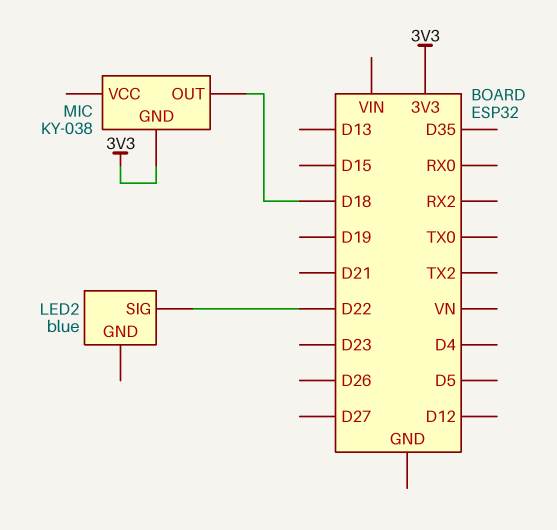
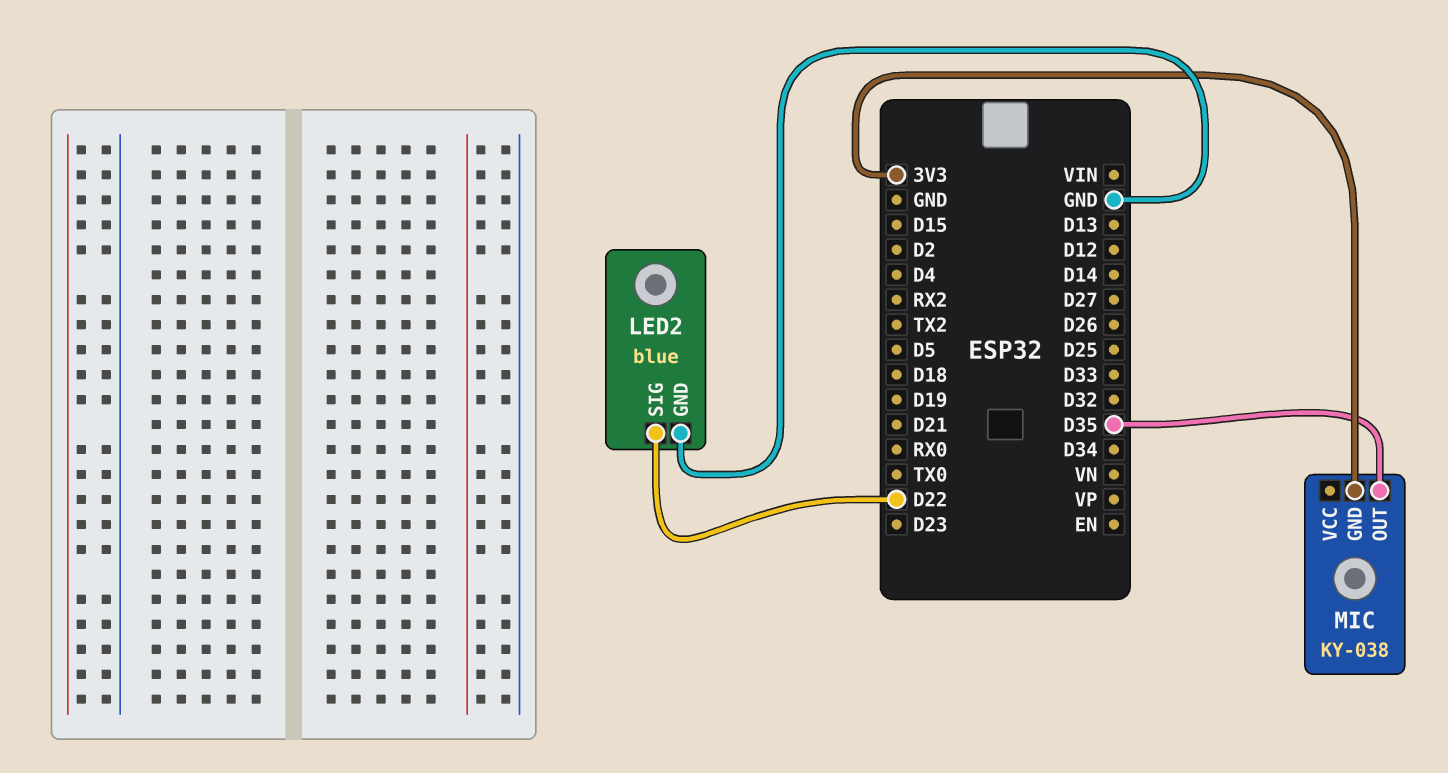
LED2 pin GND: none -> GND
MIC pin OUT: D18 -> D35

